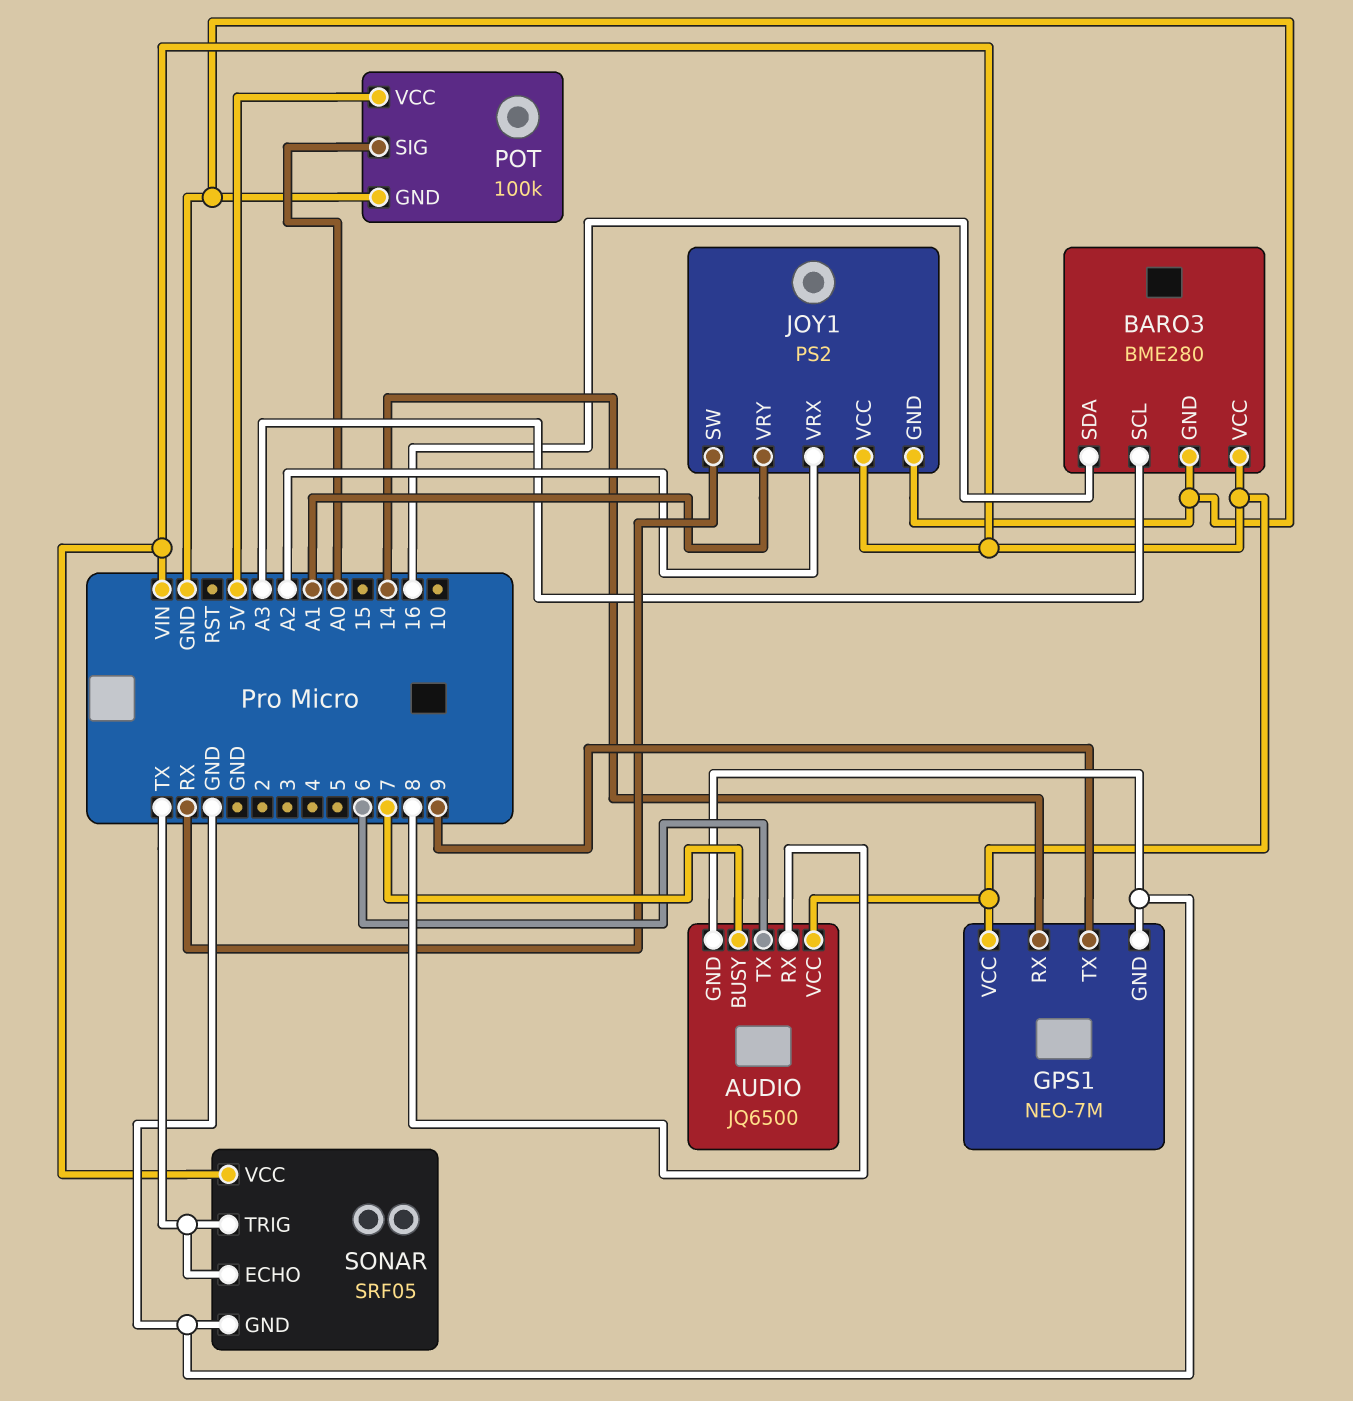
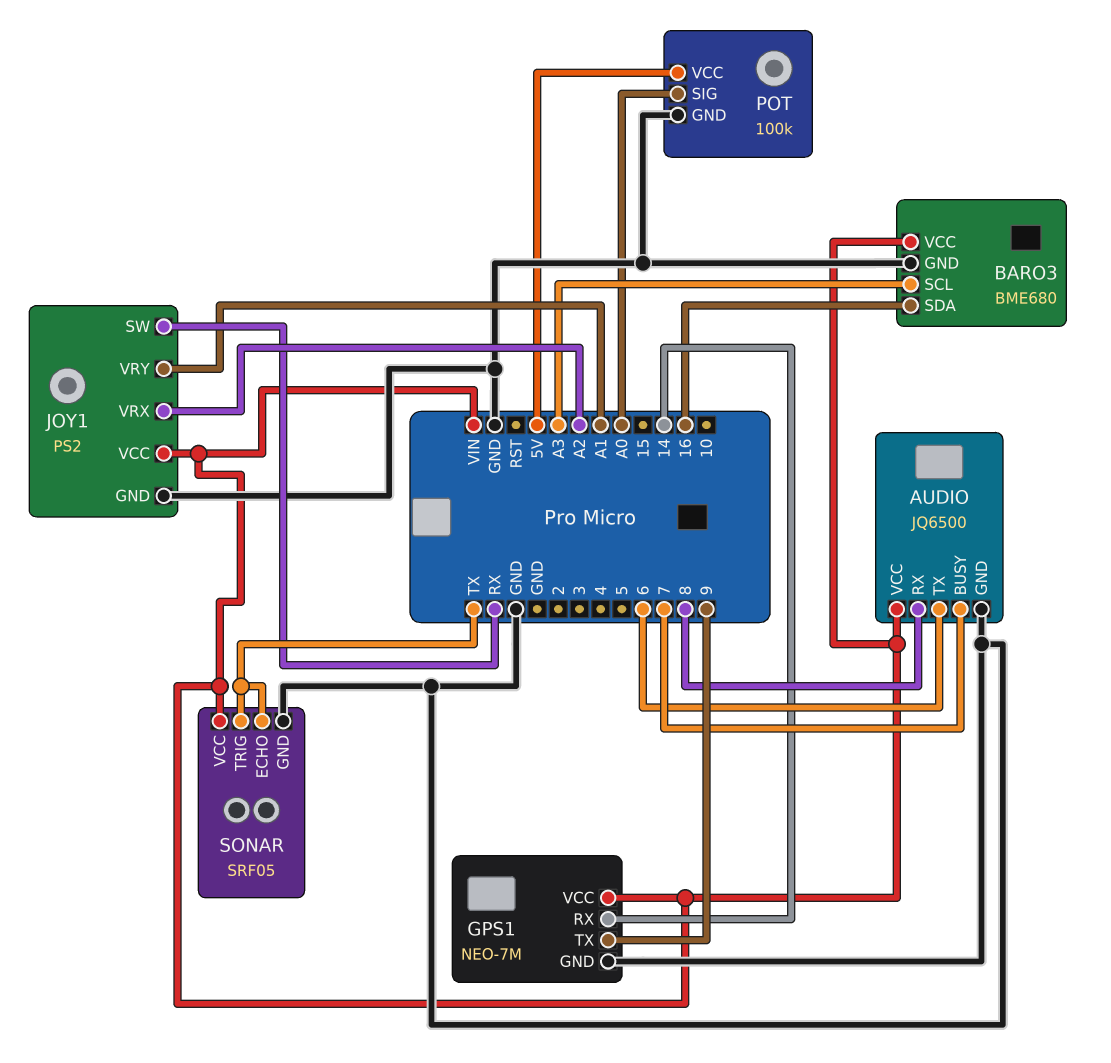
BARO3: BME280 -> BME680

